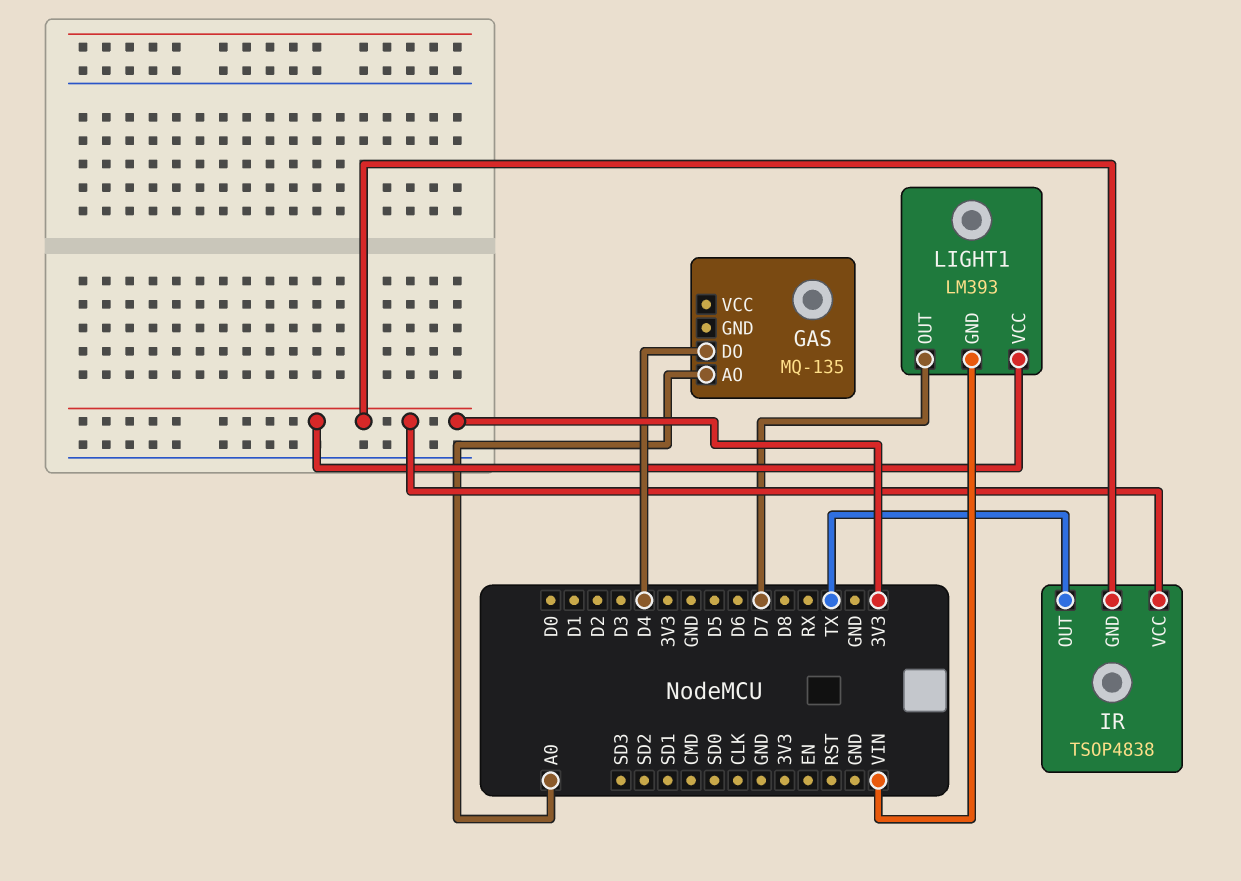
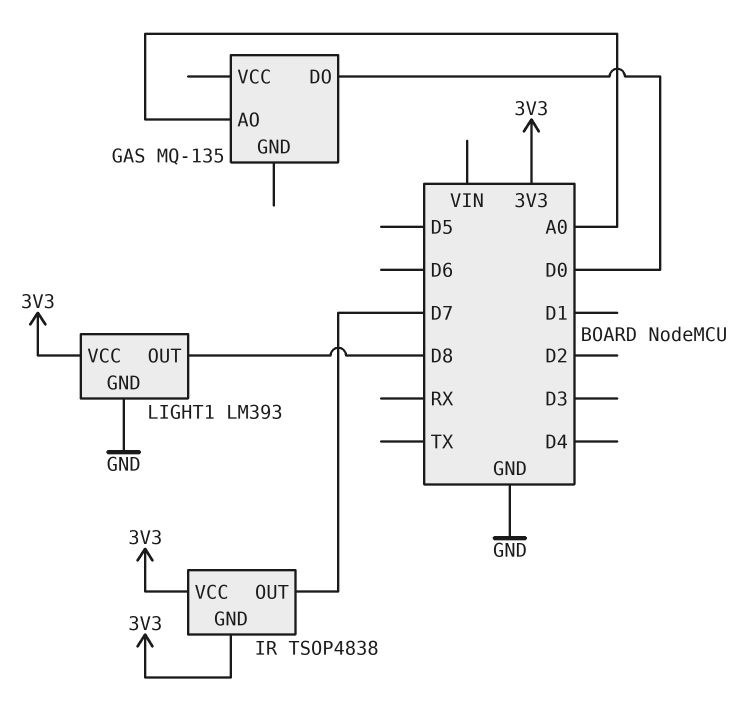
GAS pin DO: D4 -> D0
IR pin OUT: TX -> D7
LIGHT1 pin GND: VIN -> GND
LIGHT1 pin OUT: D7 -> D8

